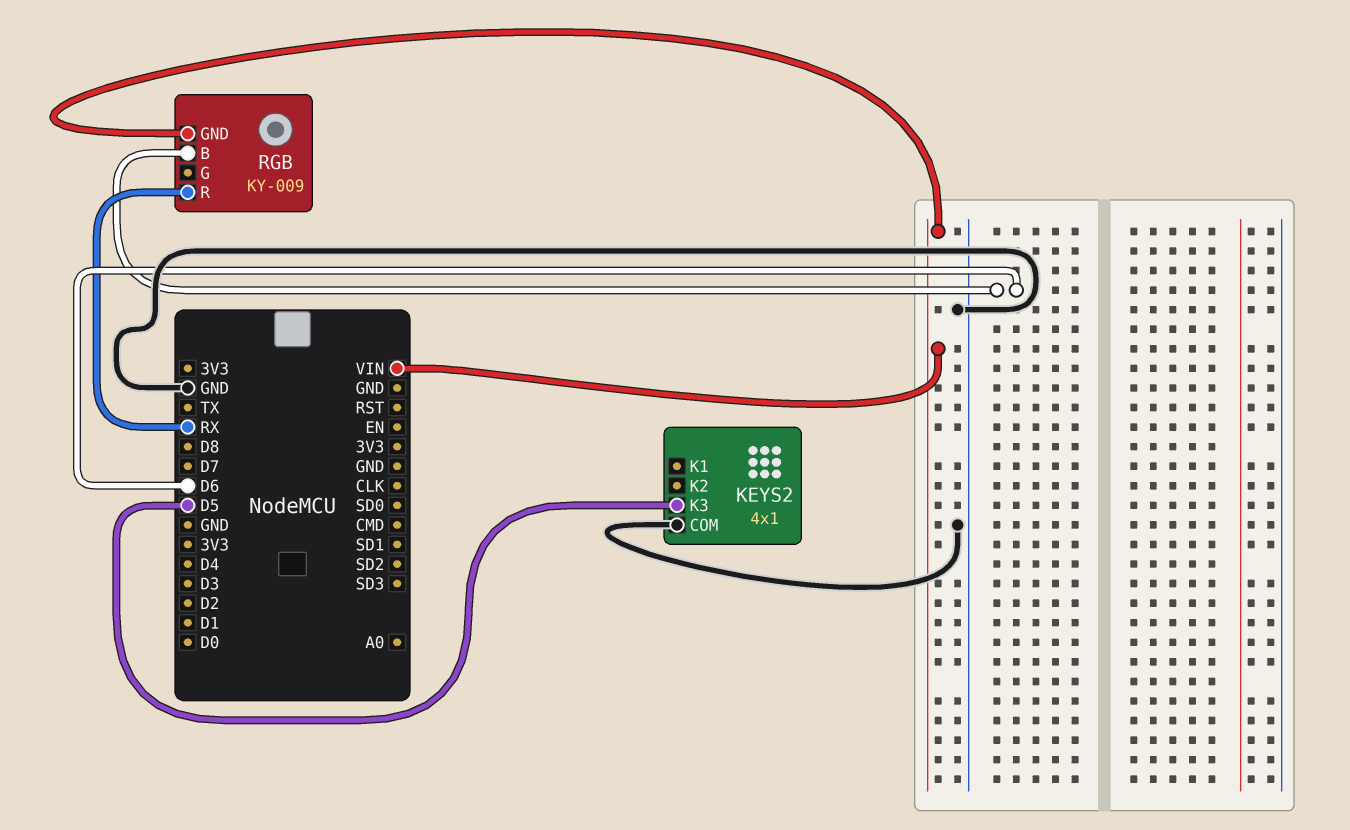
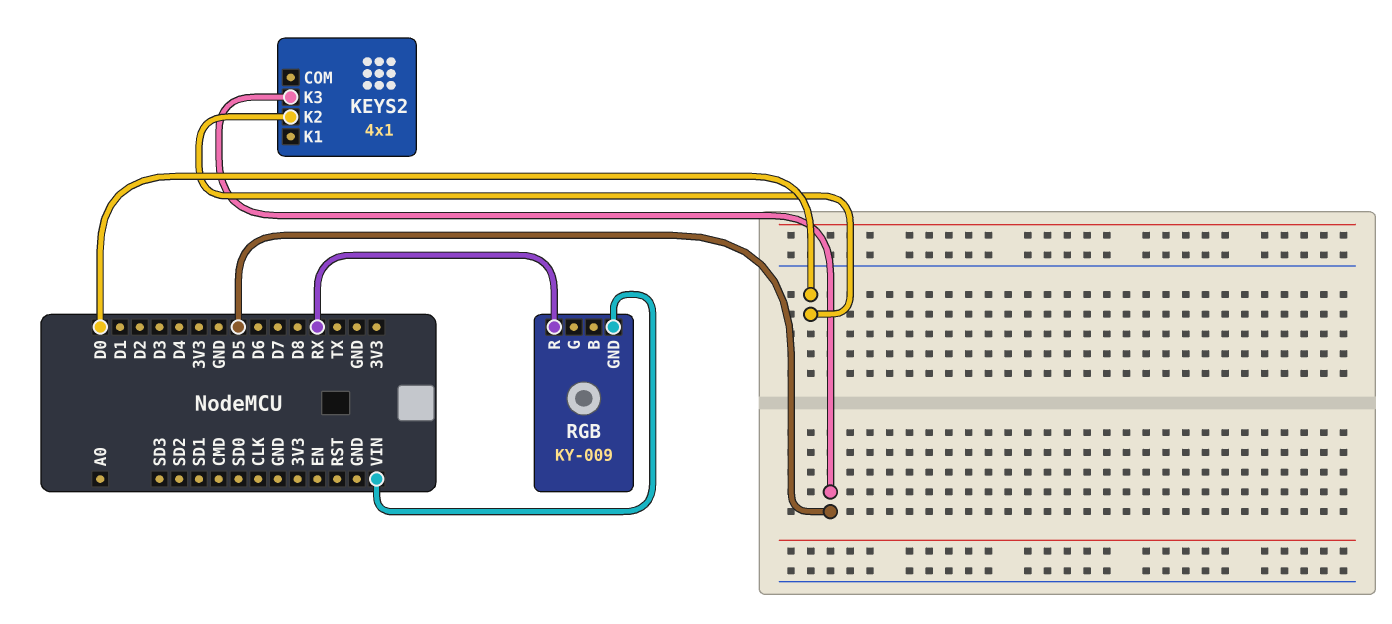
KEYS2 pin COM: GND -> none
KEYS2 pin K2: none -> D0
RGB pin B: D6 -> none

